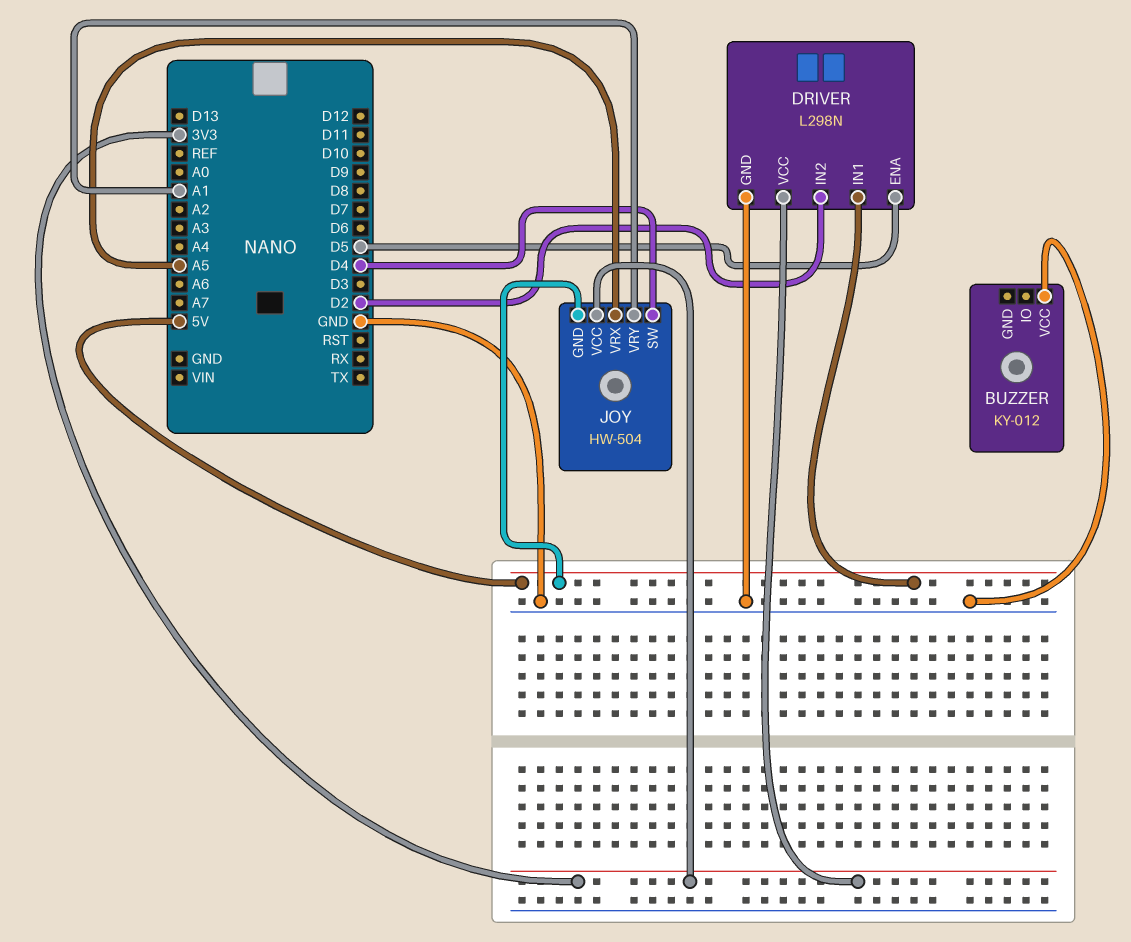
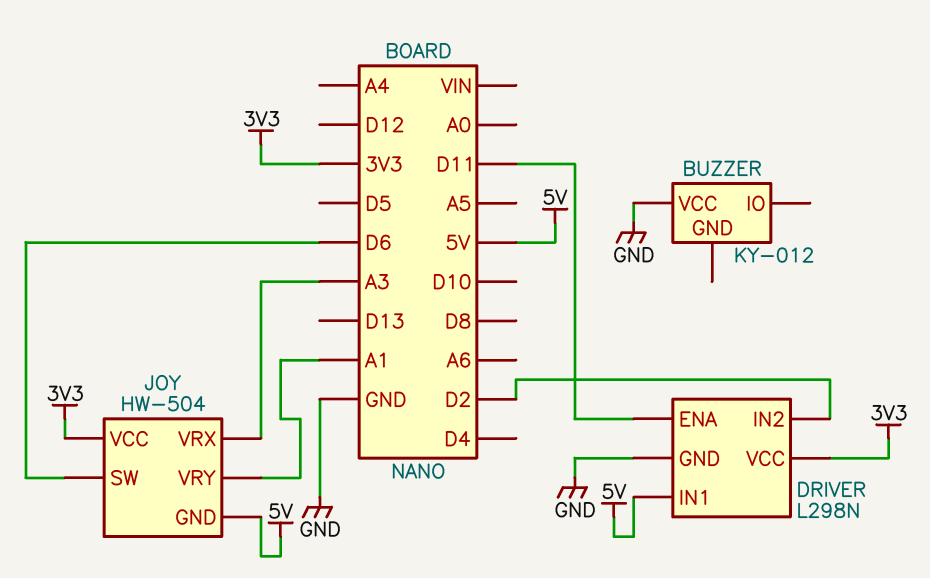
DRIVER pin ENA: D5 -> D11
JOY pin SW: D4 -> D6
JOY pin VRX: A5 -> A3

